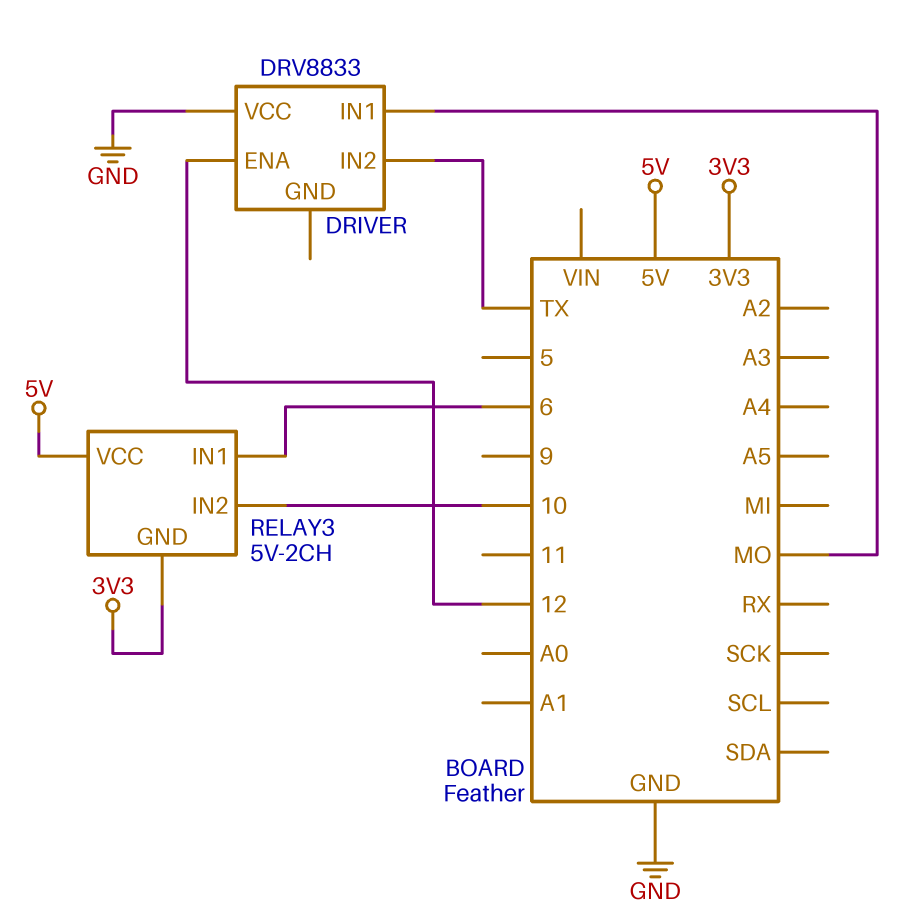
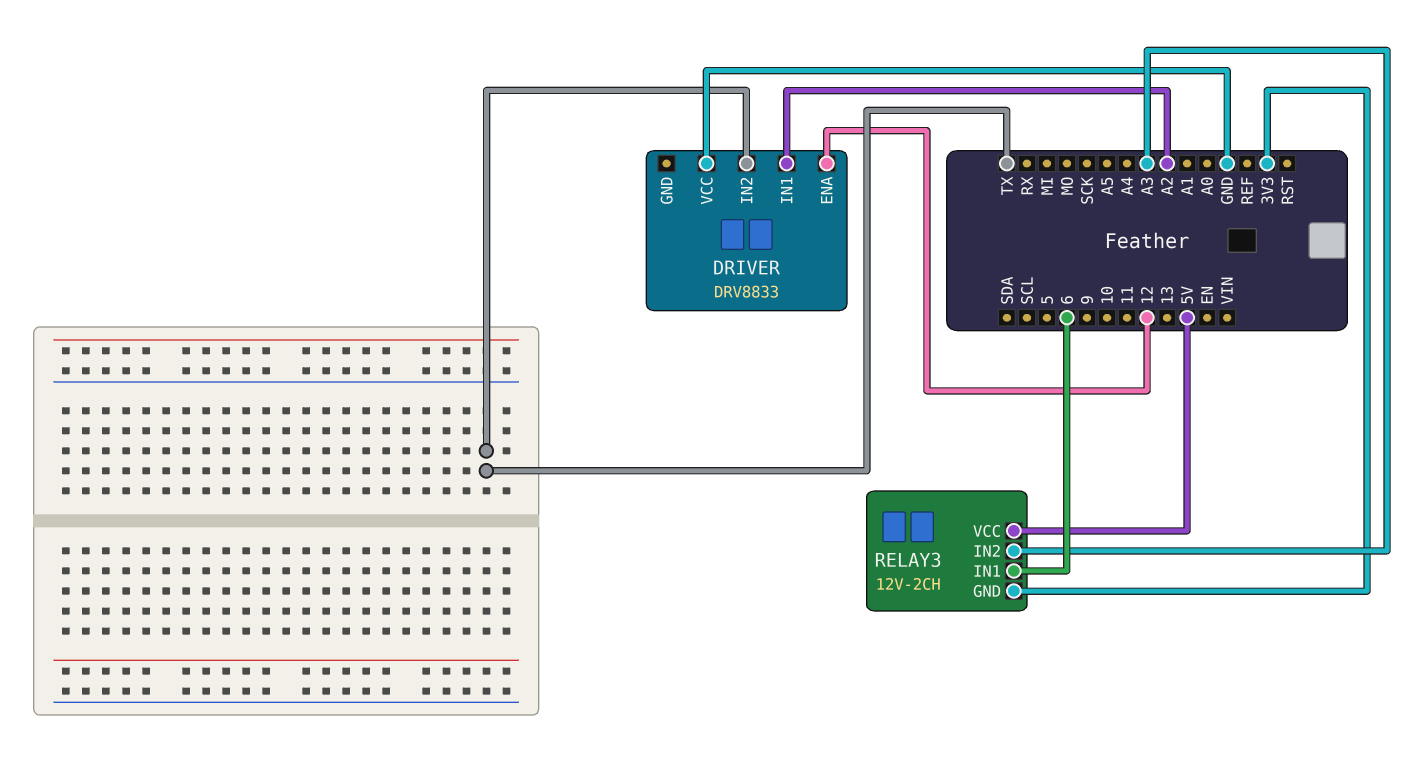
DRIVER pin IN1: MO -> A2
RELAY3: 5V-2CH -> 12V-2CH
RELAY3 pin IN2: 10 -> A3

